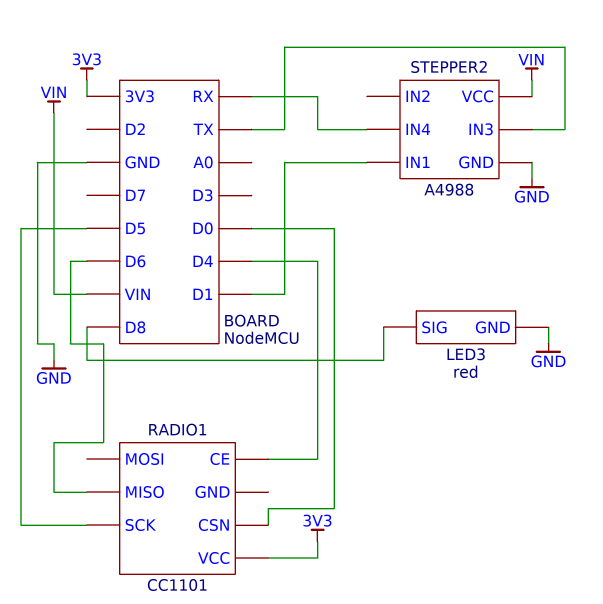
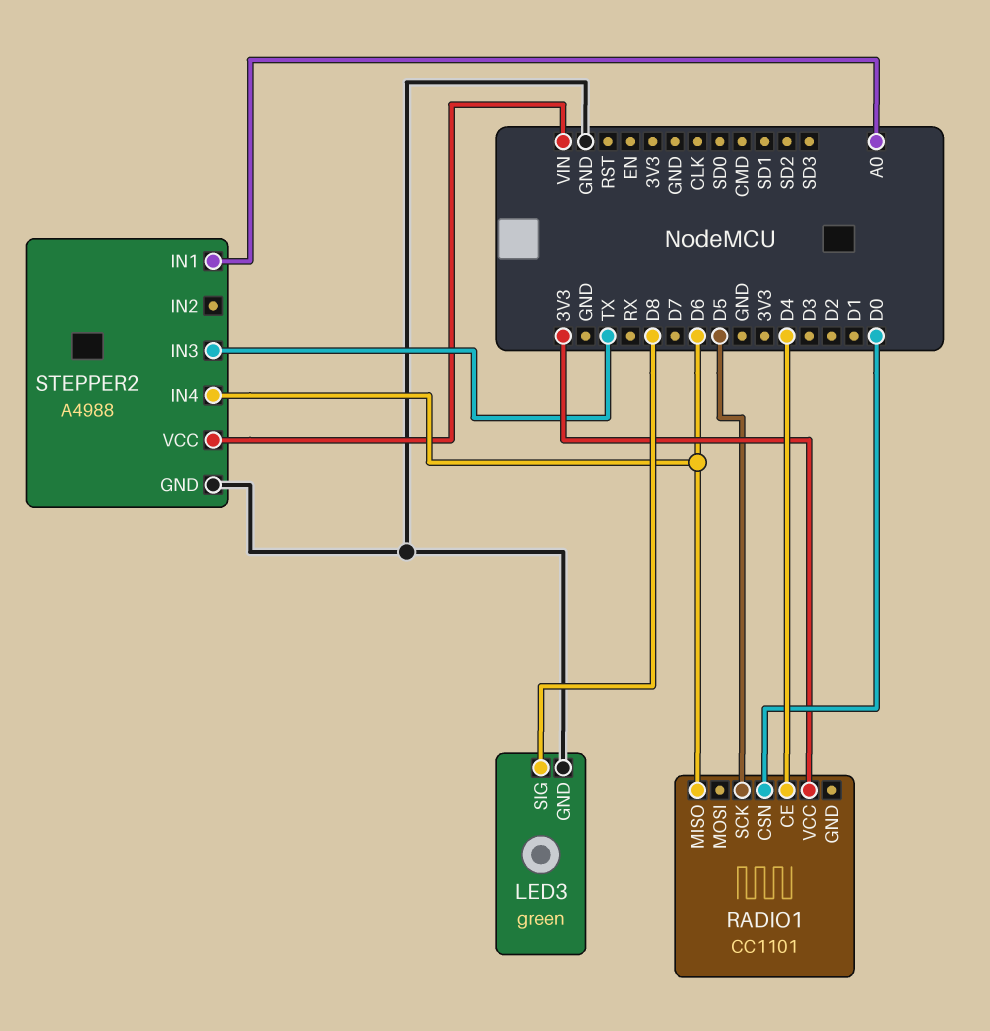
LED3: red -> green
STEPPER2 pin IN1: D1 -> A0
STEPPER2 pin IN4: RX -> D6

